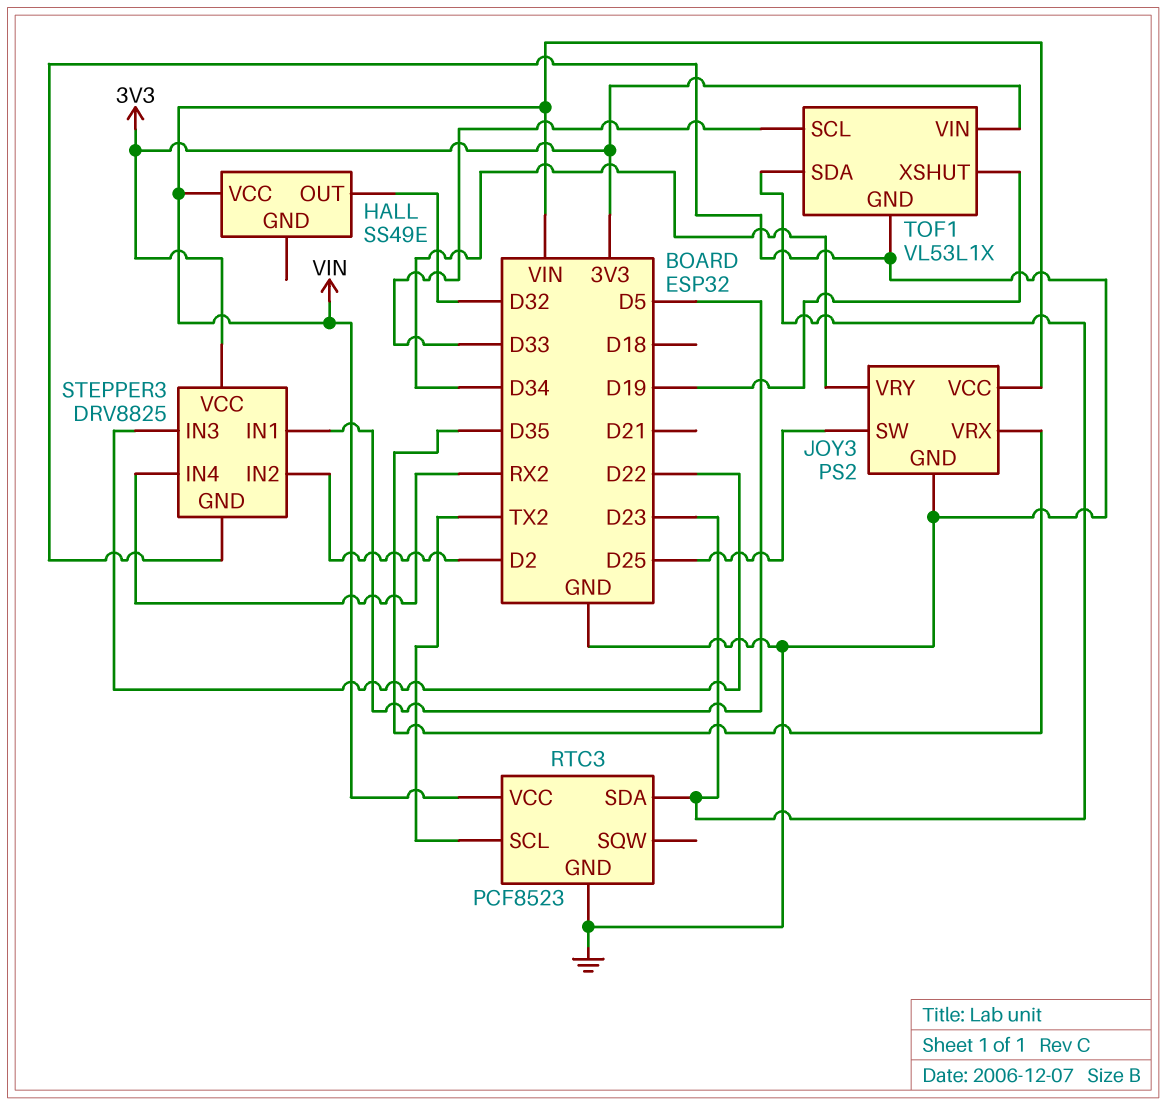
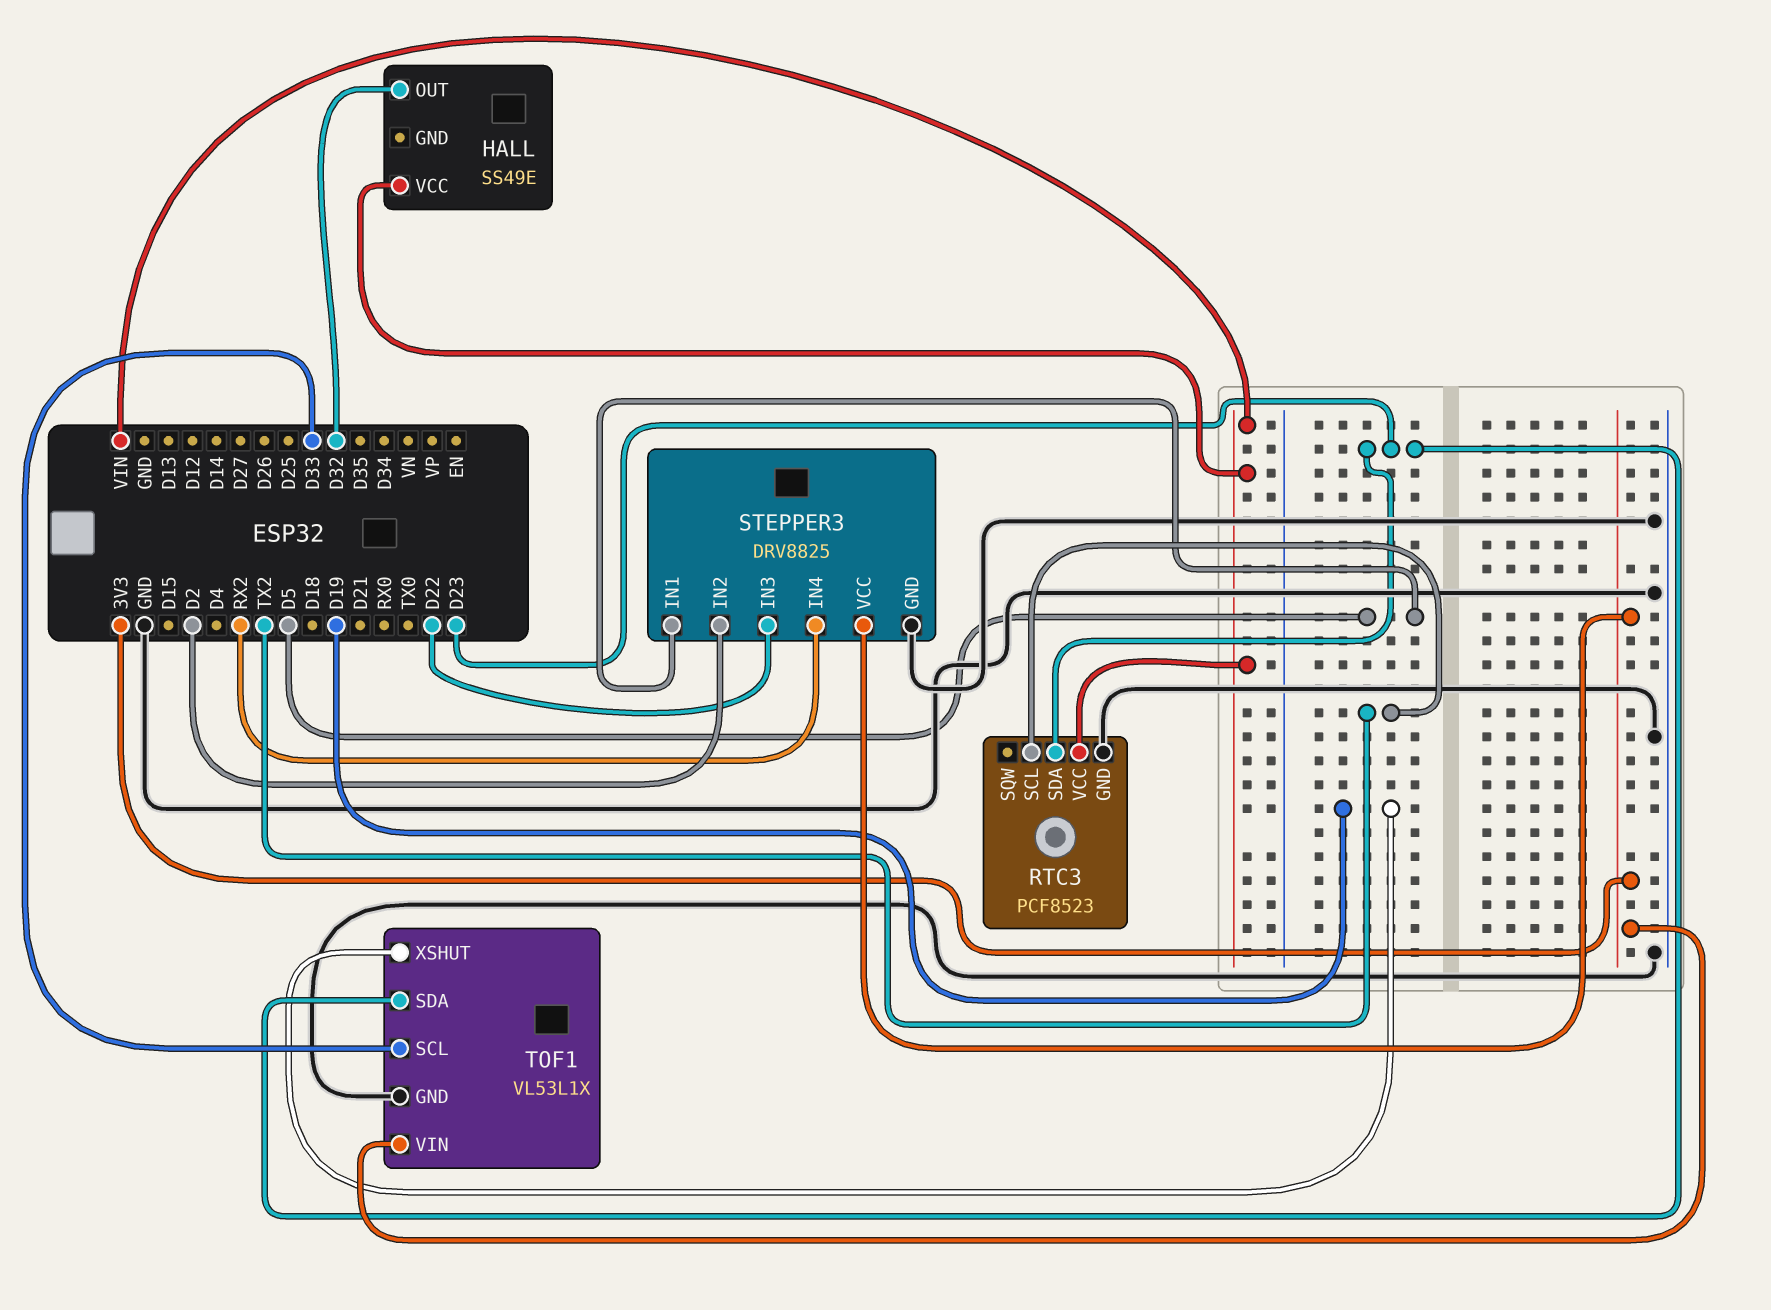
JOY3: PS2 -> none
JOY3 pin GND: GND -> none
JOY3 pin SW: D25 -> none
JOY3 pin VCC: VIN -> none
JOY3 pin VRX: D35 -> none
JOY3 pin VRY: D34 -> none

